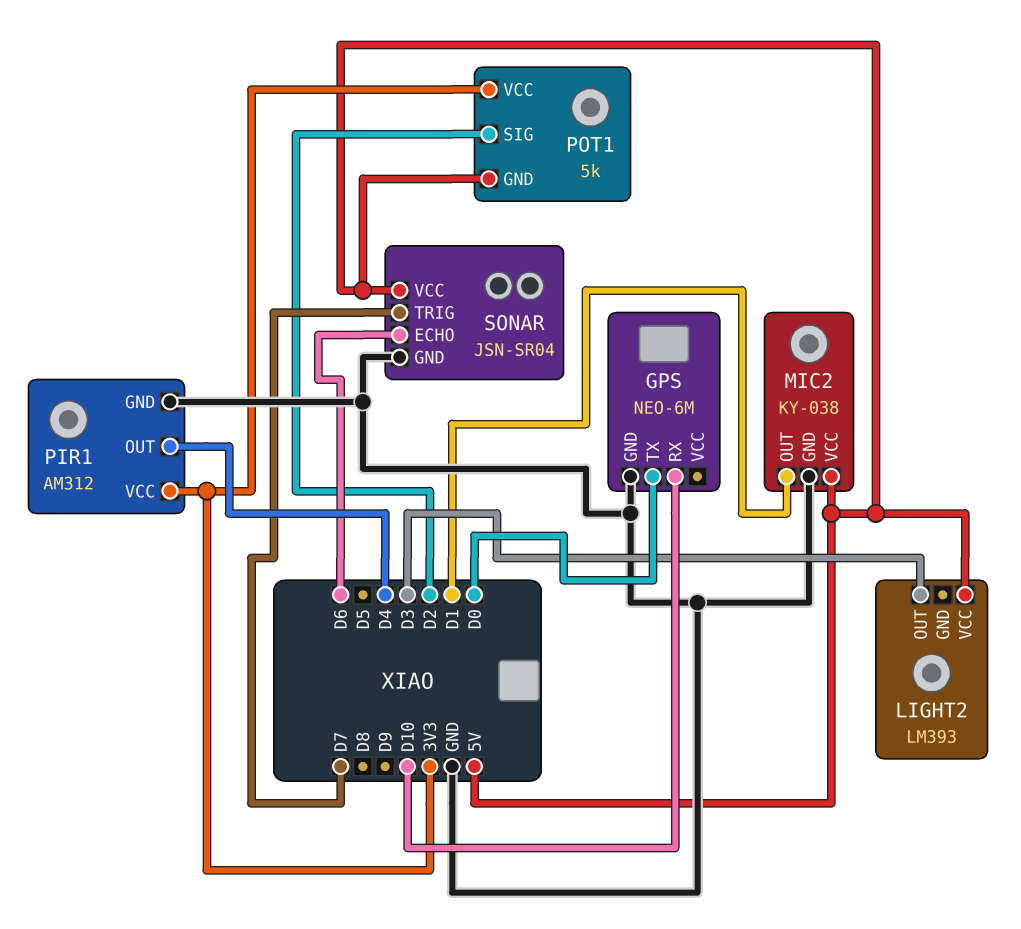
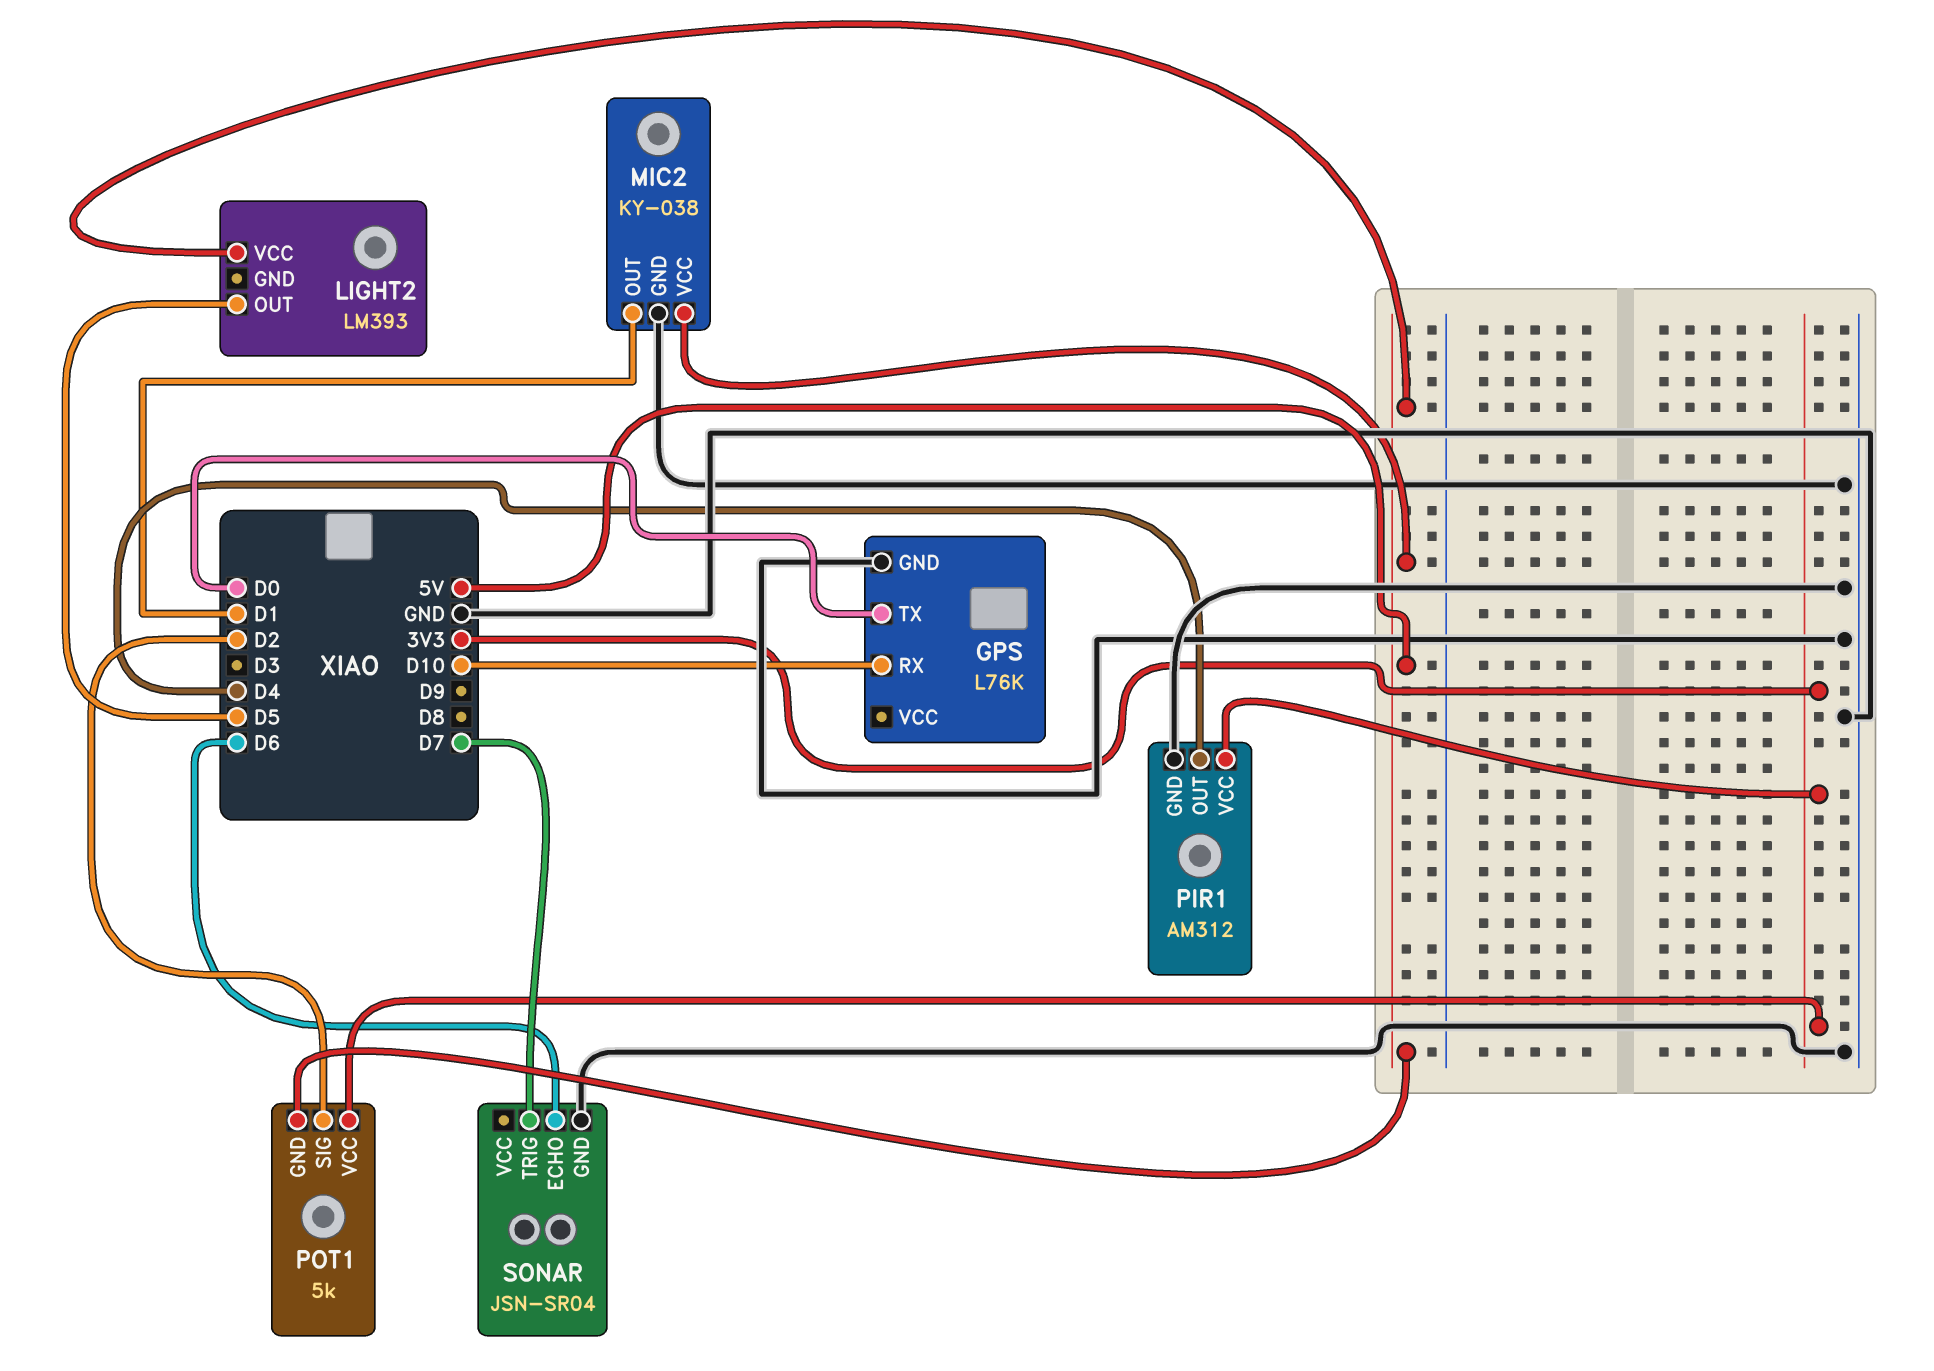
GPS: NEO-6M -> L76K
LIGHT2 pin OUT: D3 -> D5
SONAR pin VCC: 5V -> none

